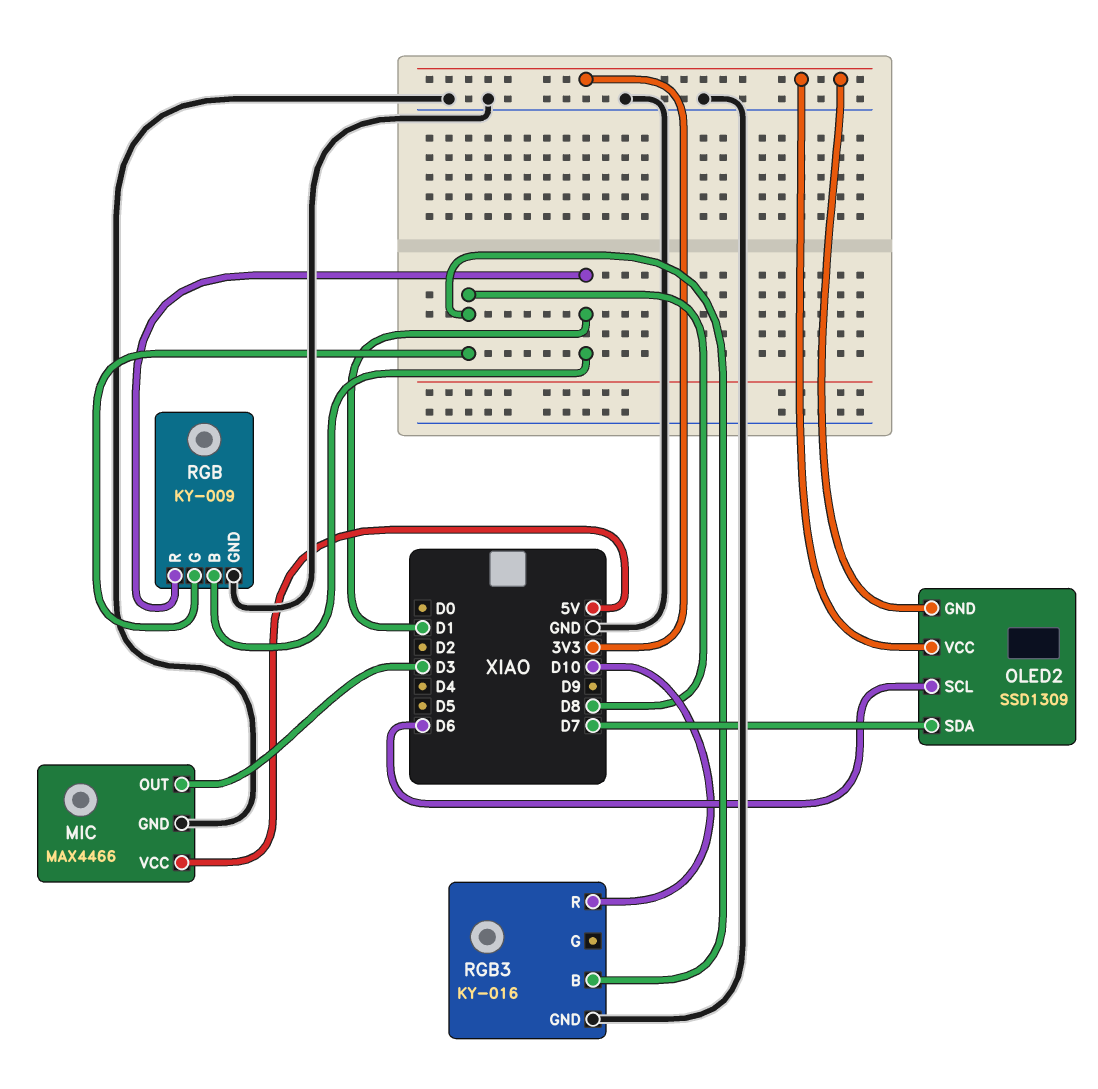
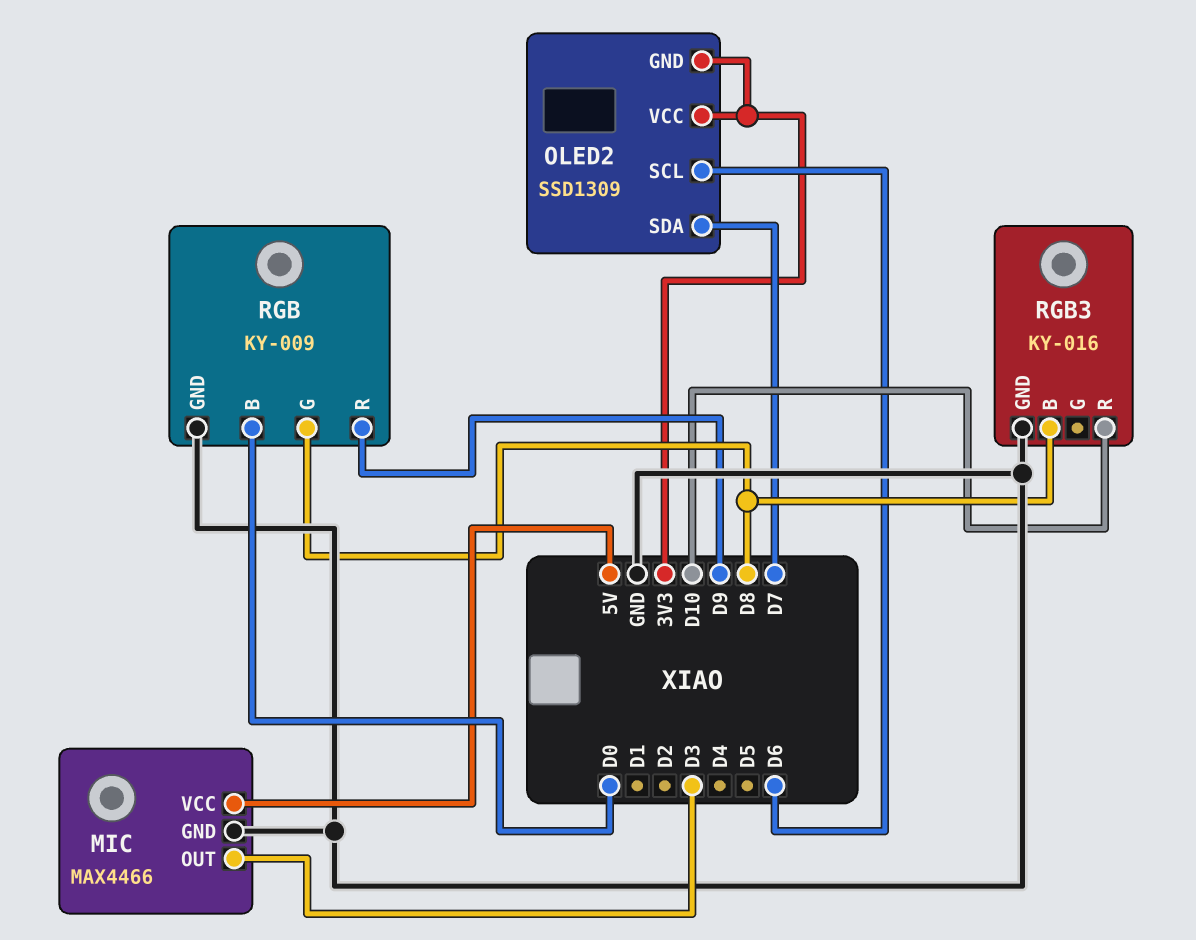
RGB pin B: D1 -> D0
RGB pin R: D1 -> D9

